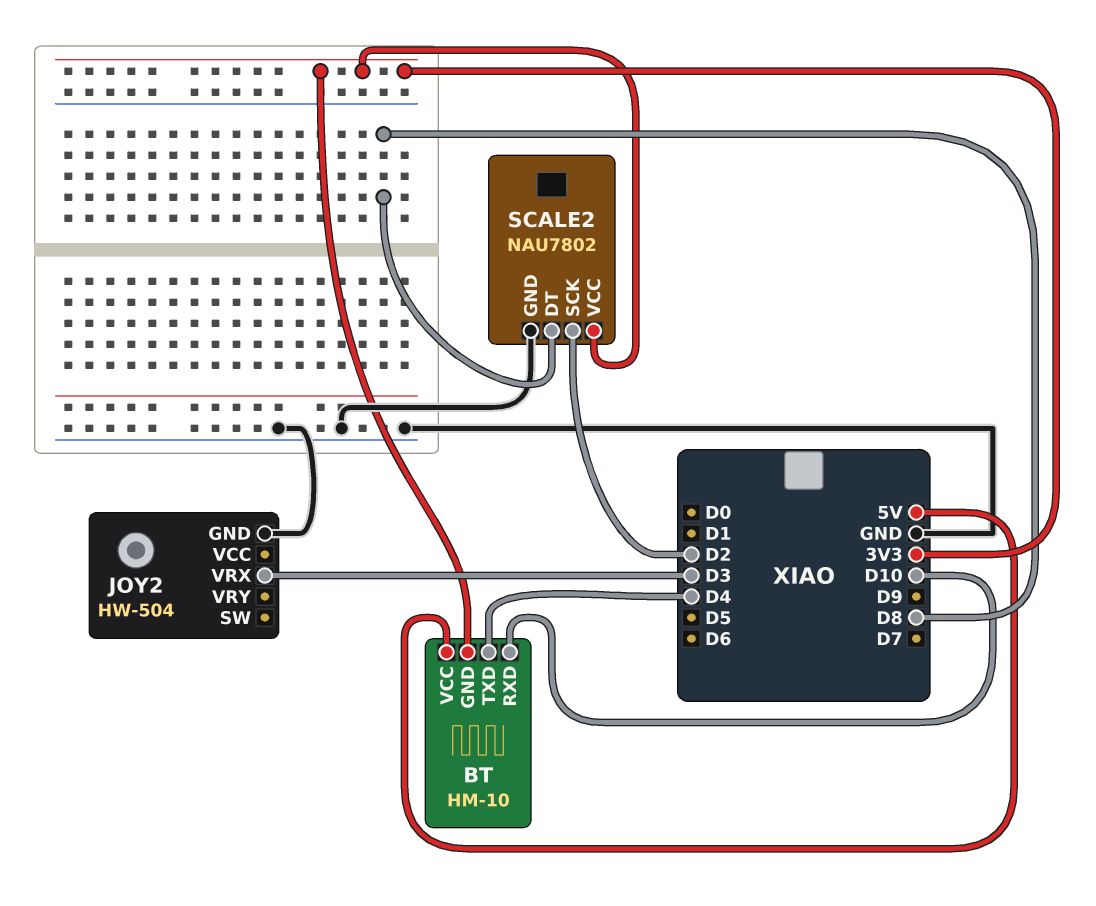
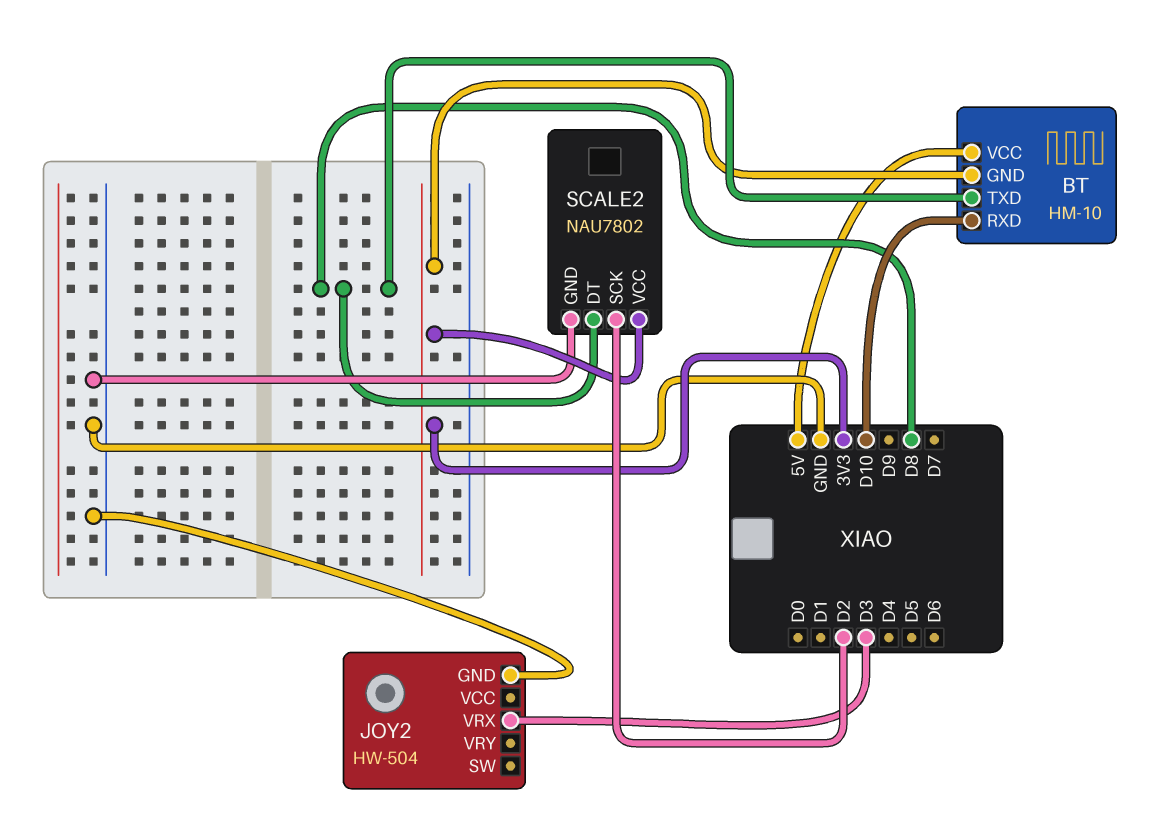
BT pin TXD: D4 -> D8

